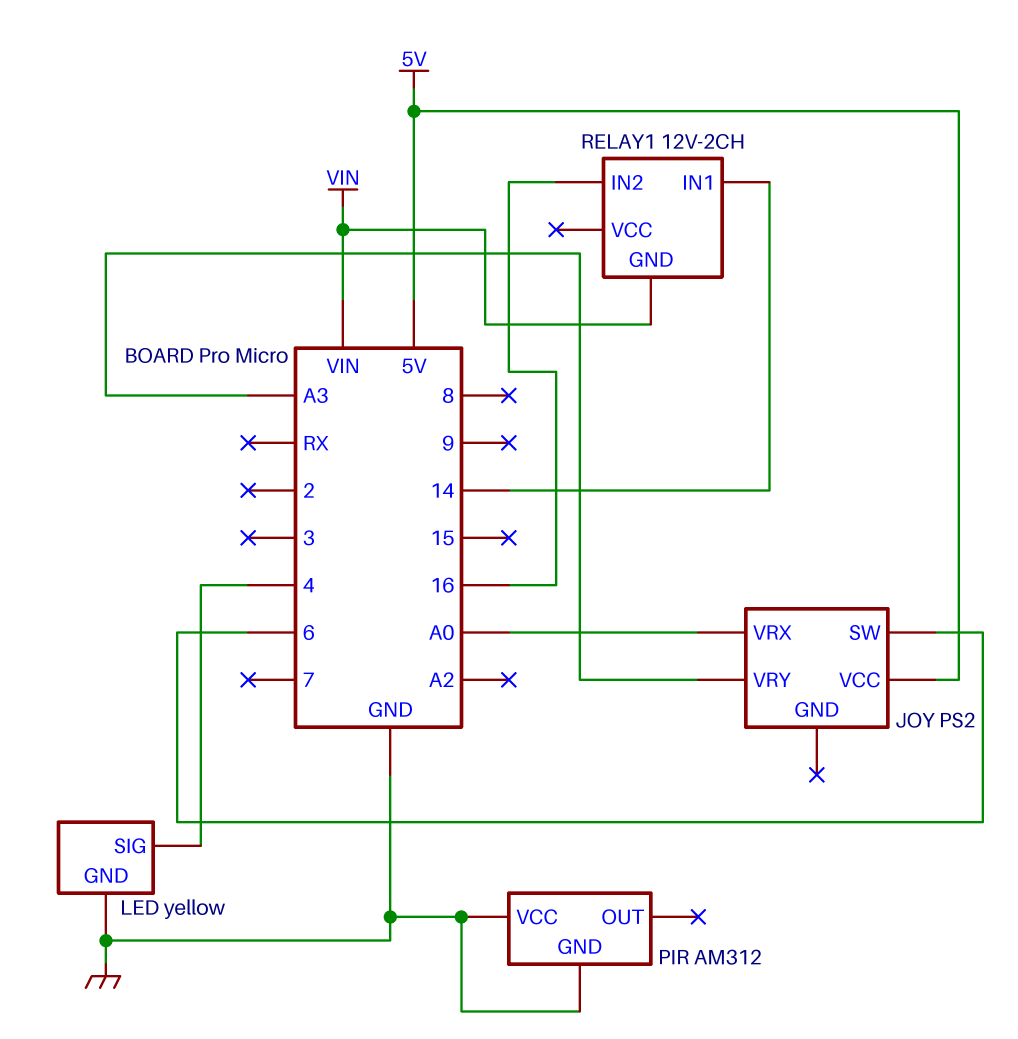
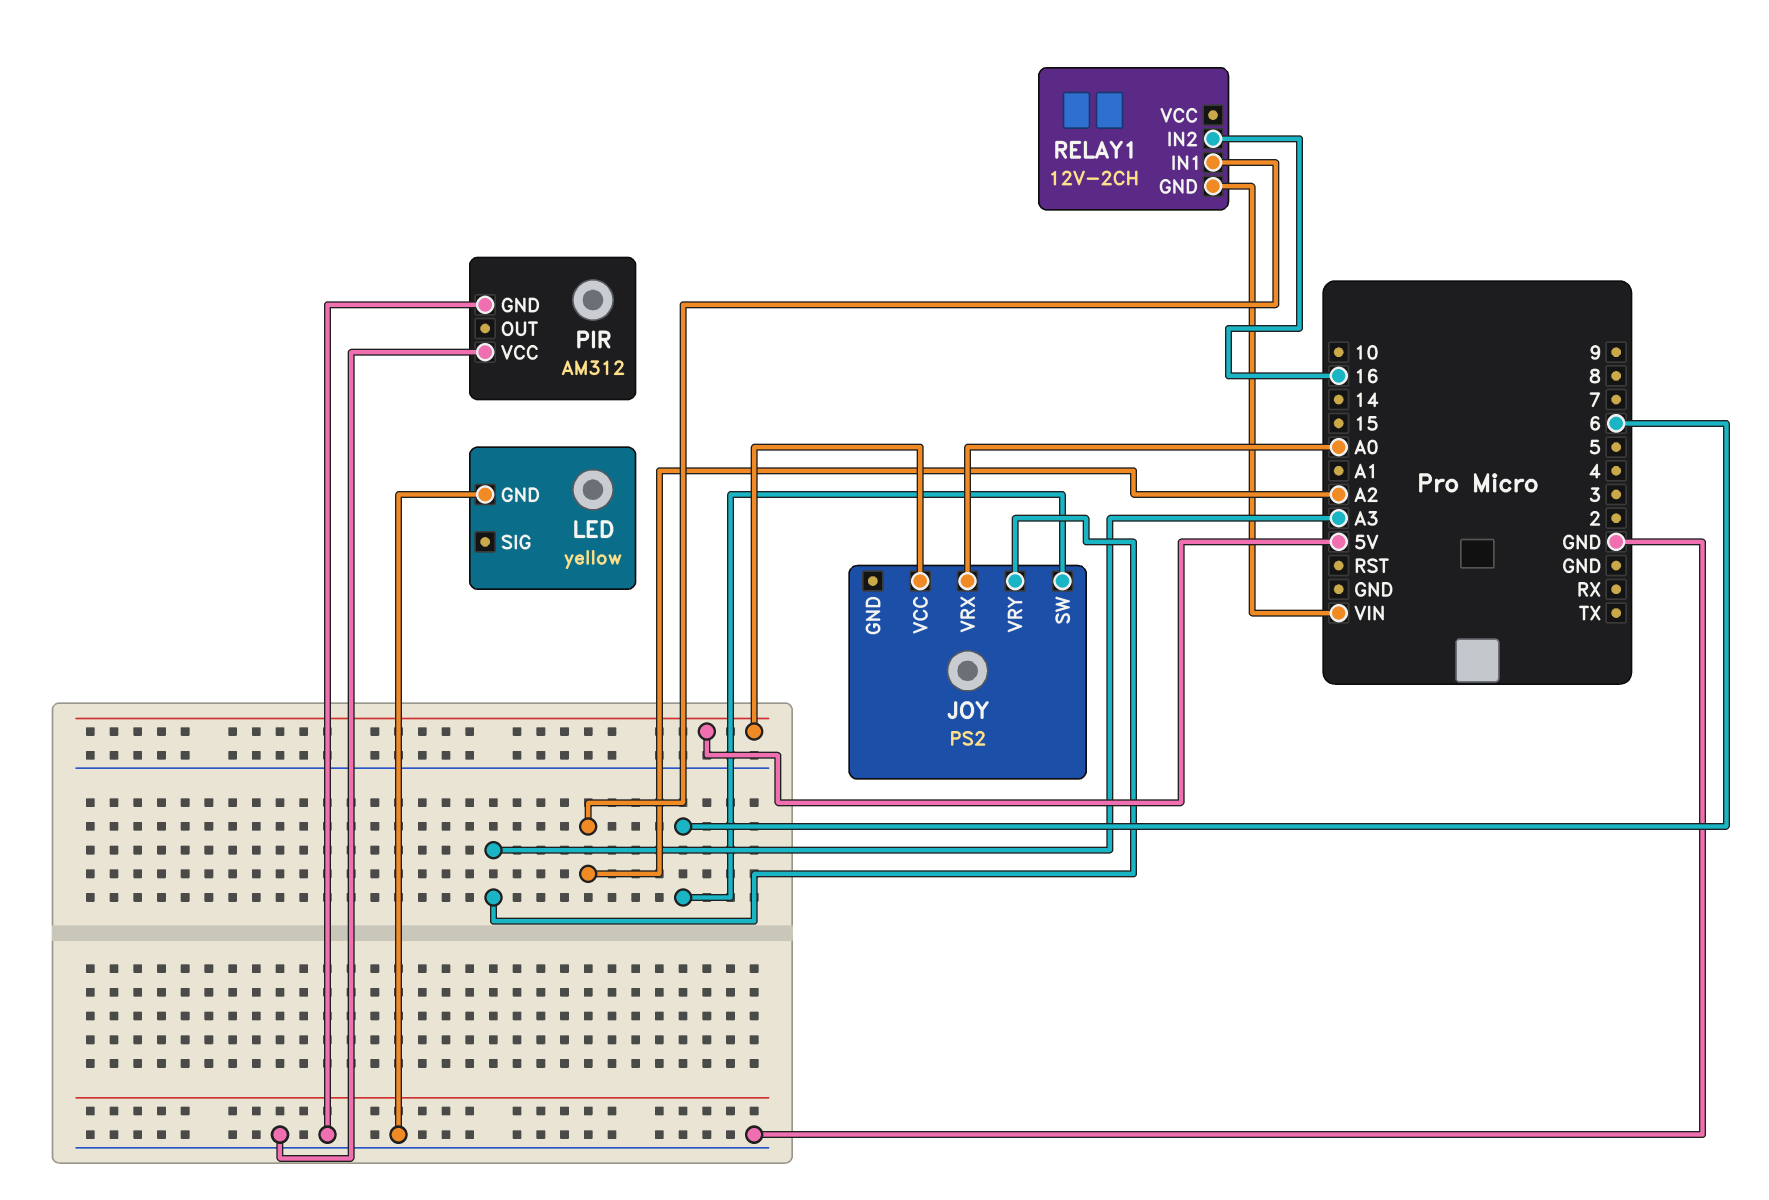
LED pin SIG: 4 -> none
RELAY1 pin IN1: 14 -> A2

